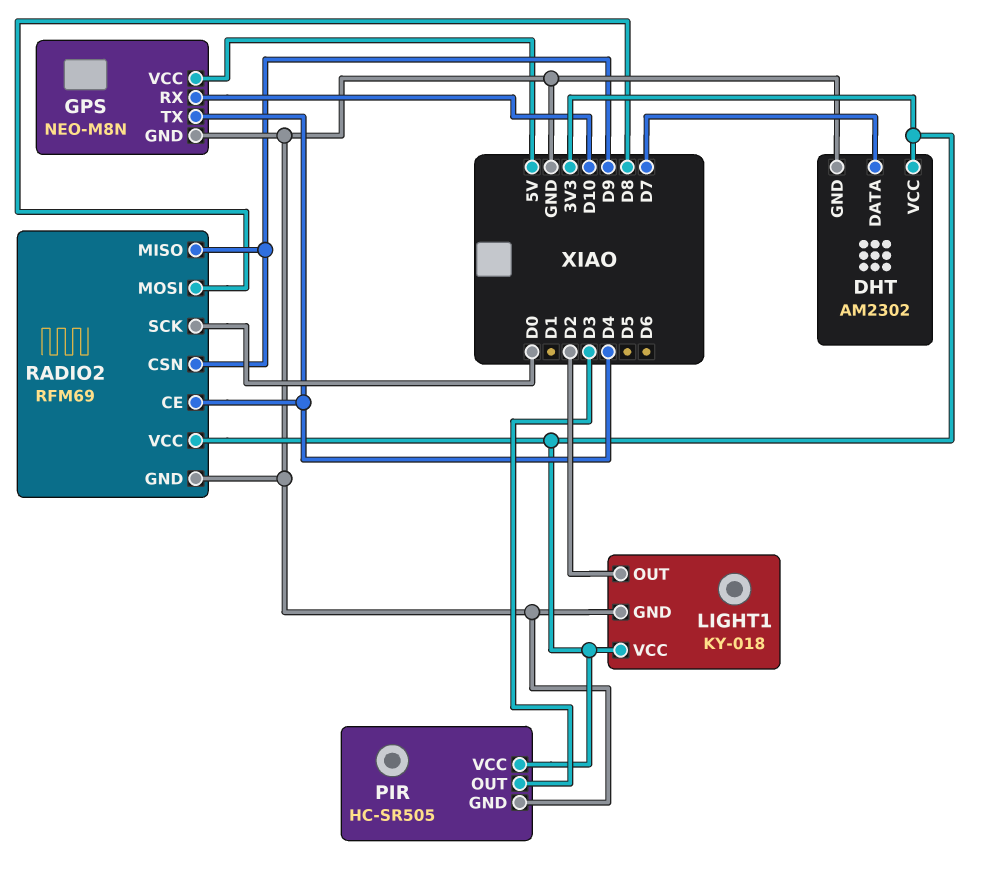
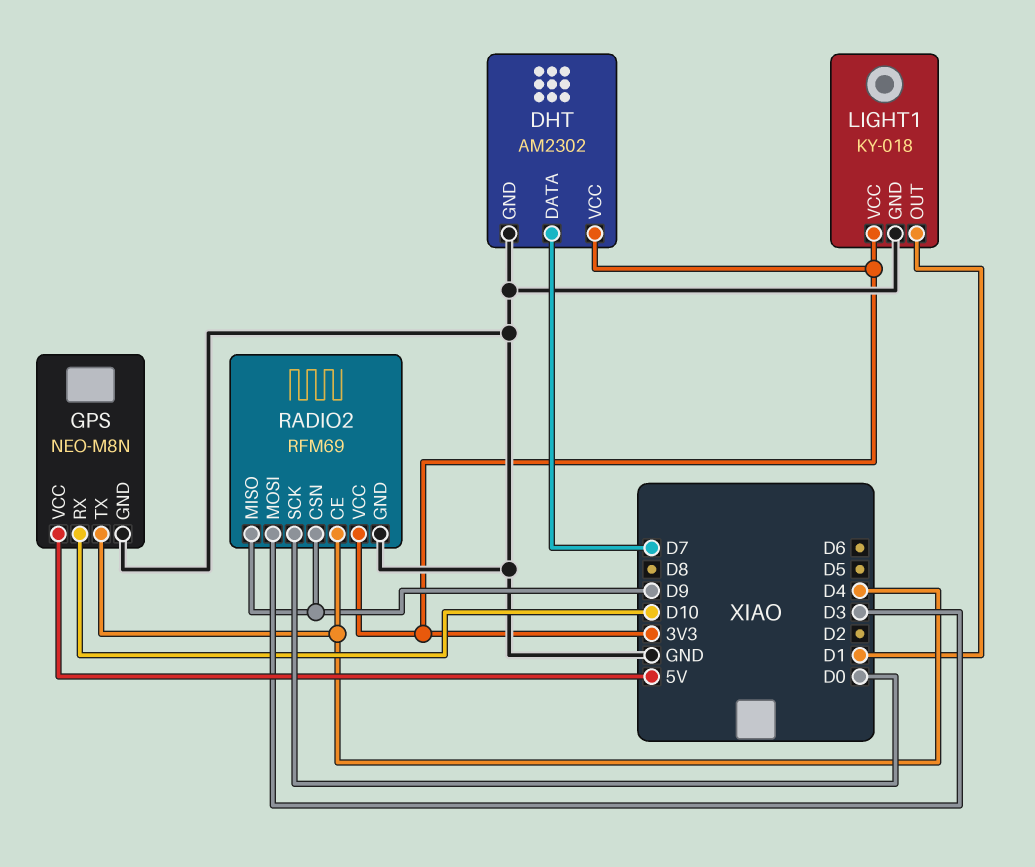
LIGHT1 pin OUT: D2 -> D1
PIR: HC-SR505 -> none
PIR pin GND: GND -> none
PIR pin OUT: D3 -> none
PIR pin VCC: 3V3 -> none
RADIO2 pin MOSI: D8 -> D3

